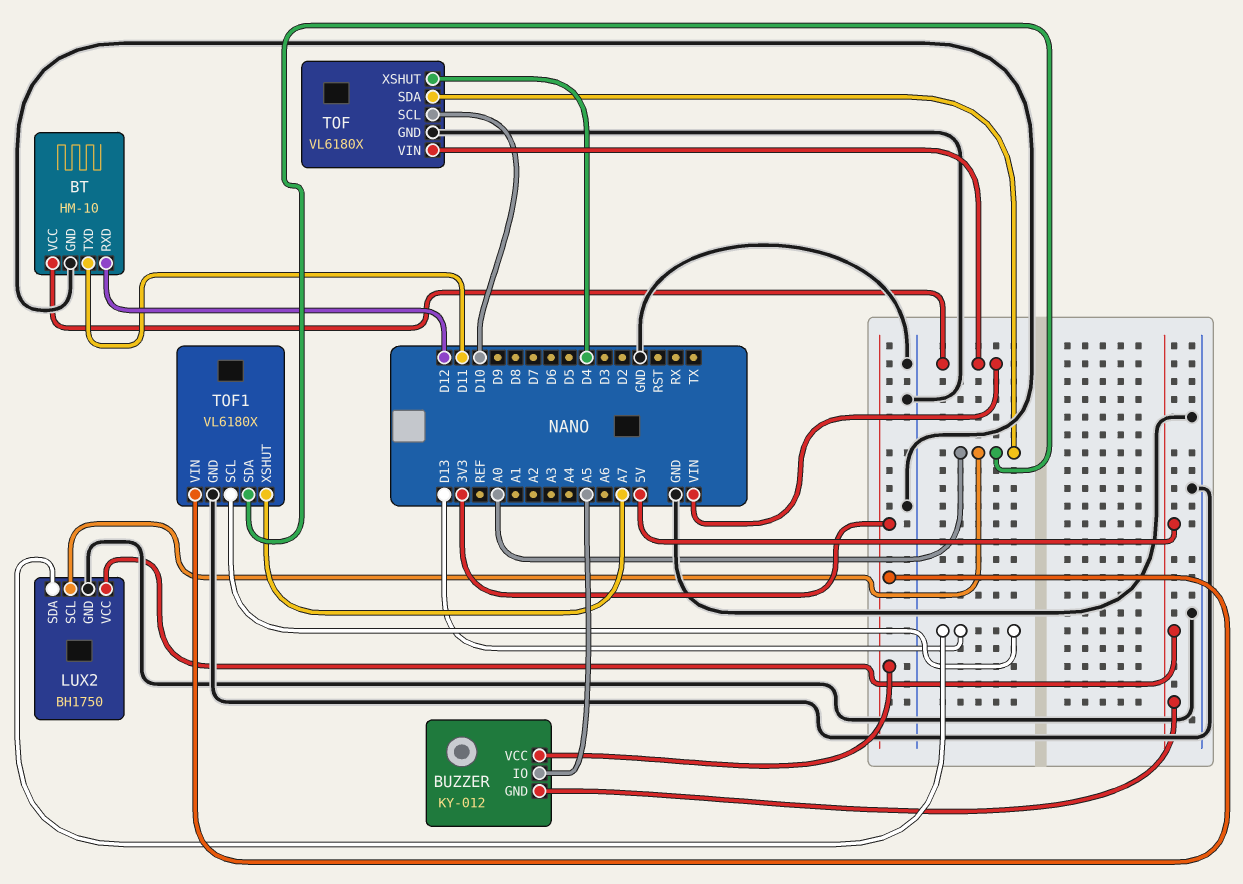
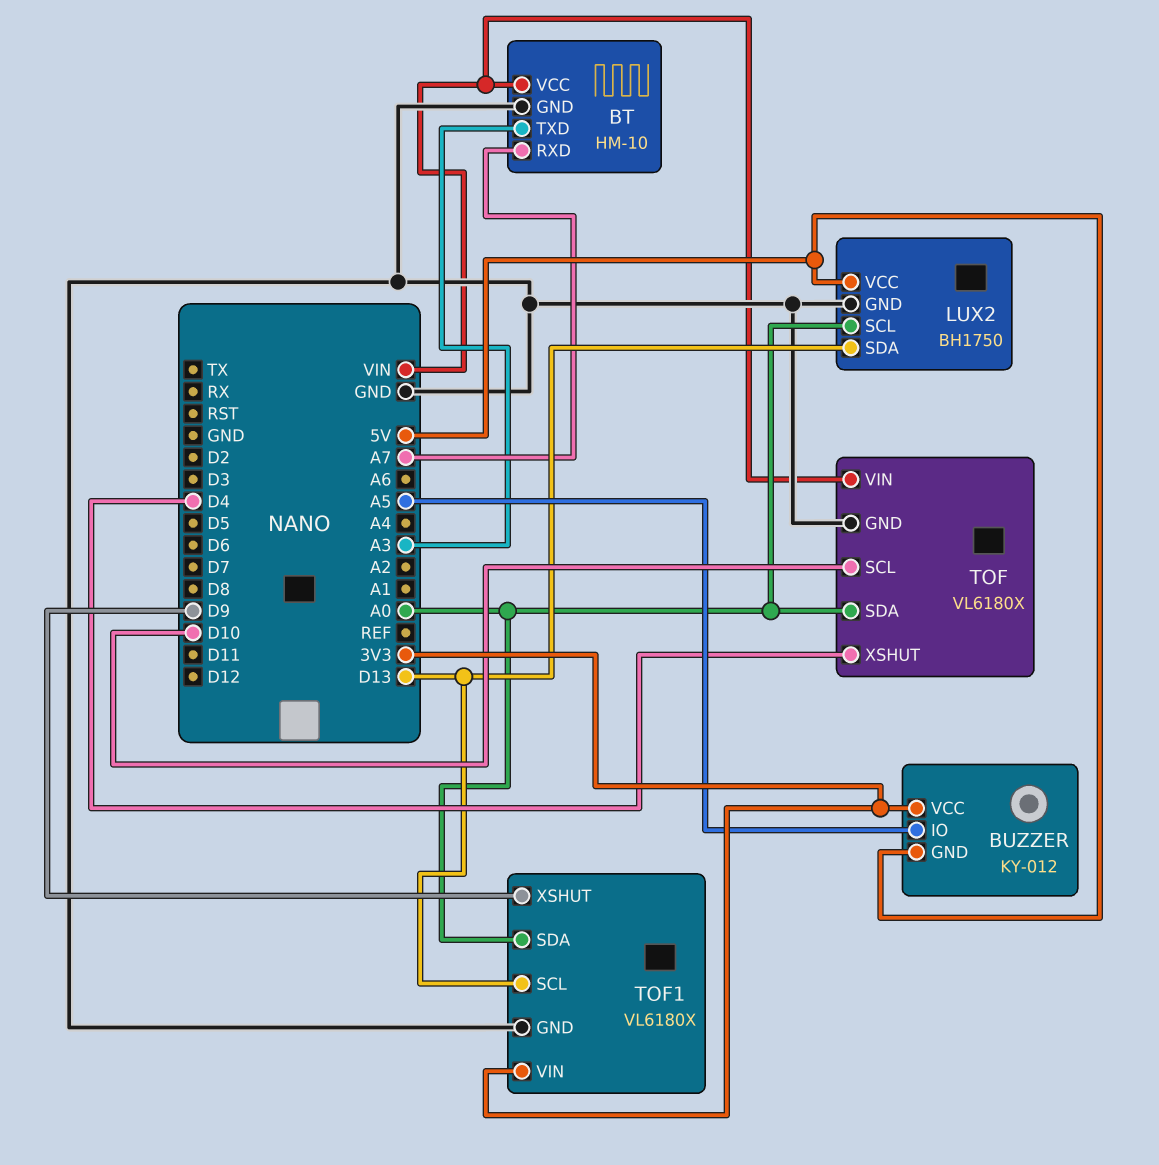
BT pin RXD: D12 -> A7
BT pin TXD: D11 -> A3
TOF1 pin XSHUT: A7 -> D9

